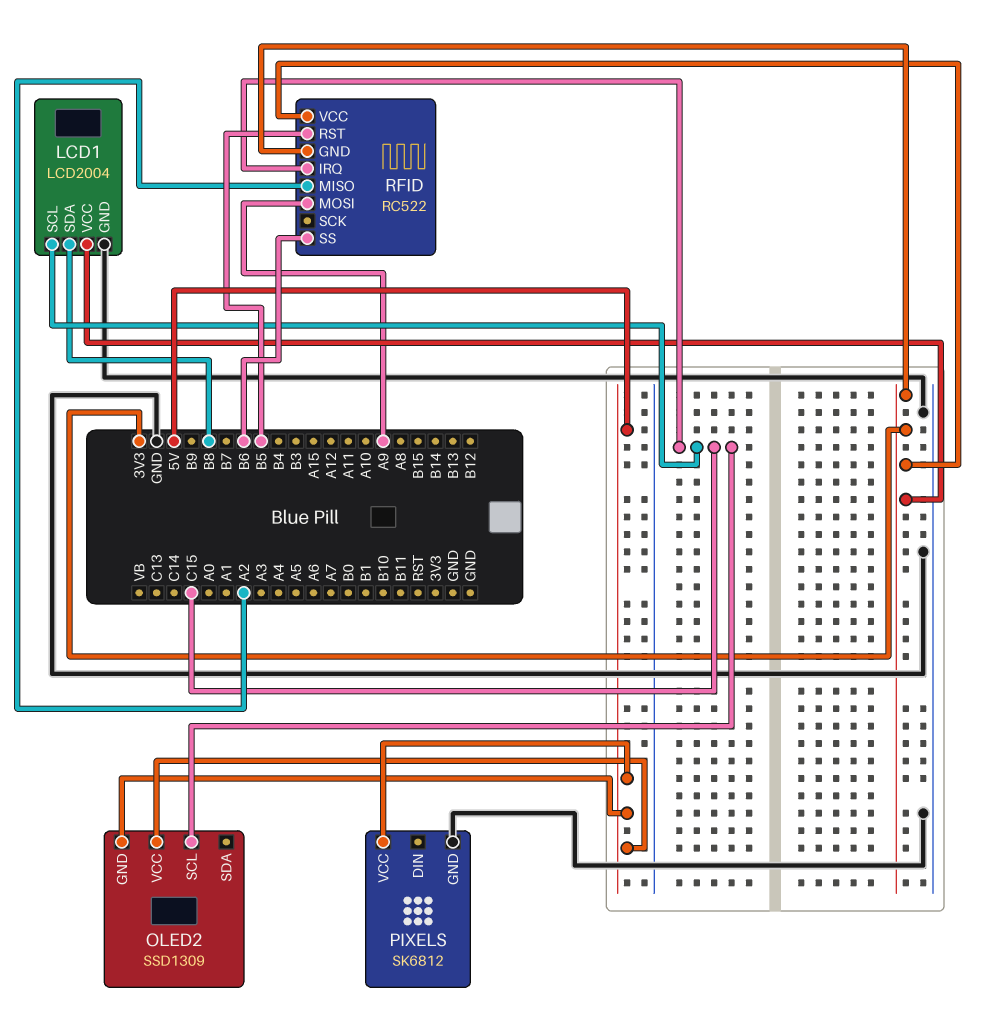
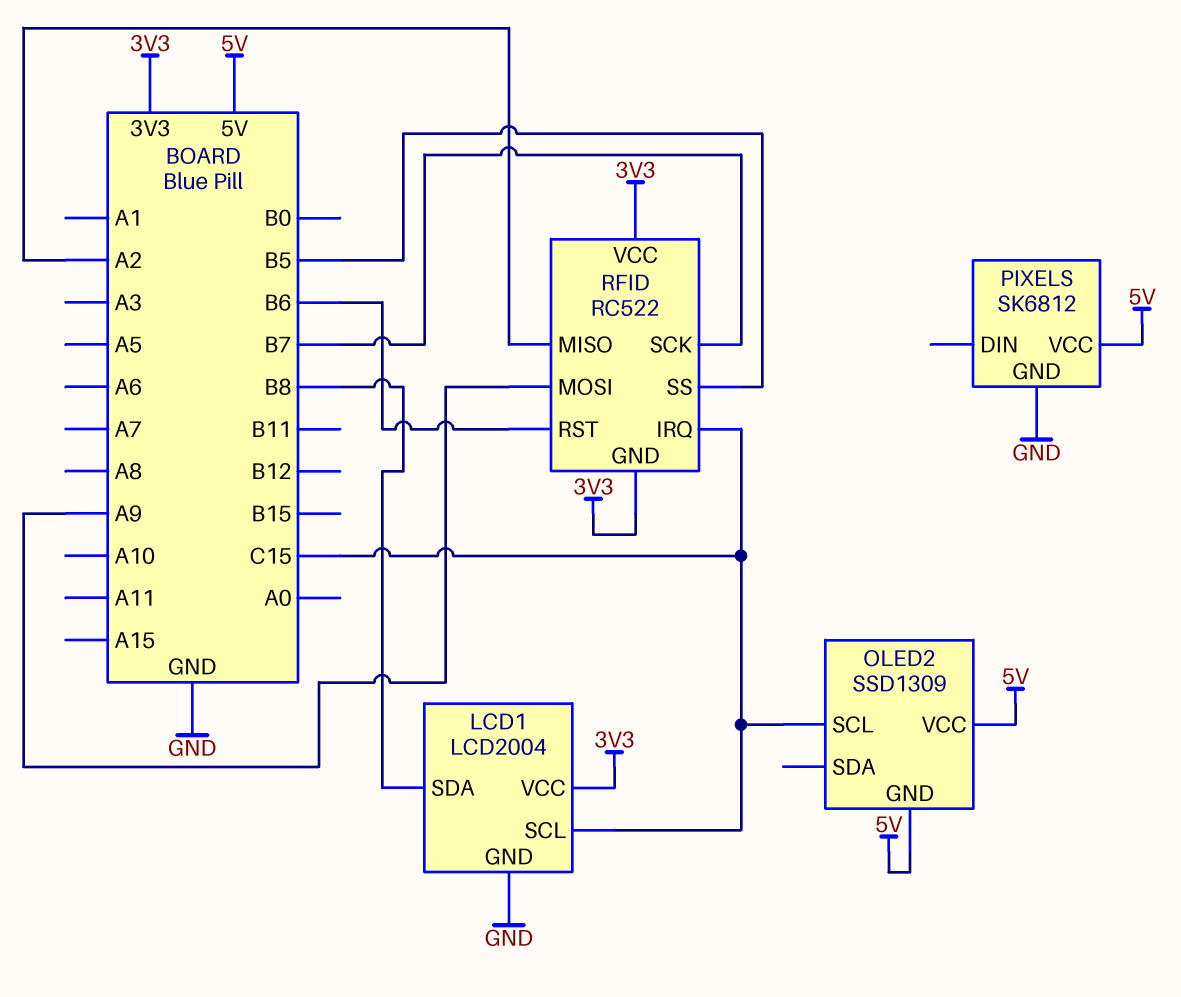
RFID pin RST: B5 -> B6
RFID pin SCK: none -> B7
RFID pin SS: B6 -> B5

